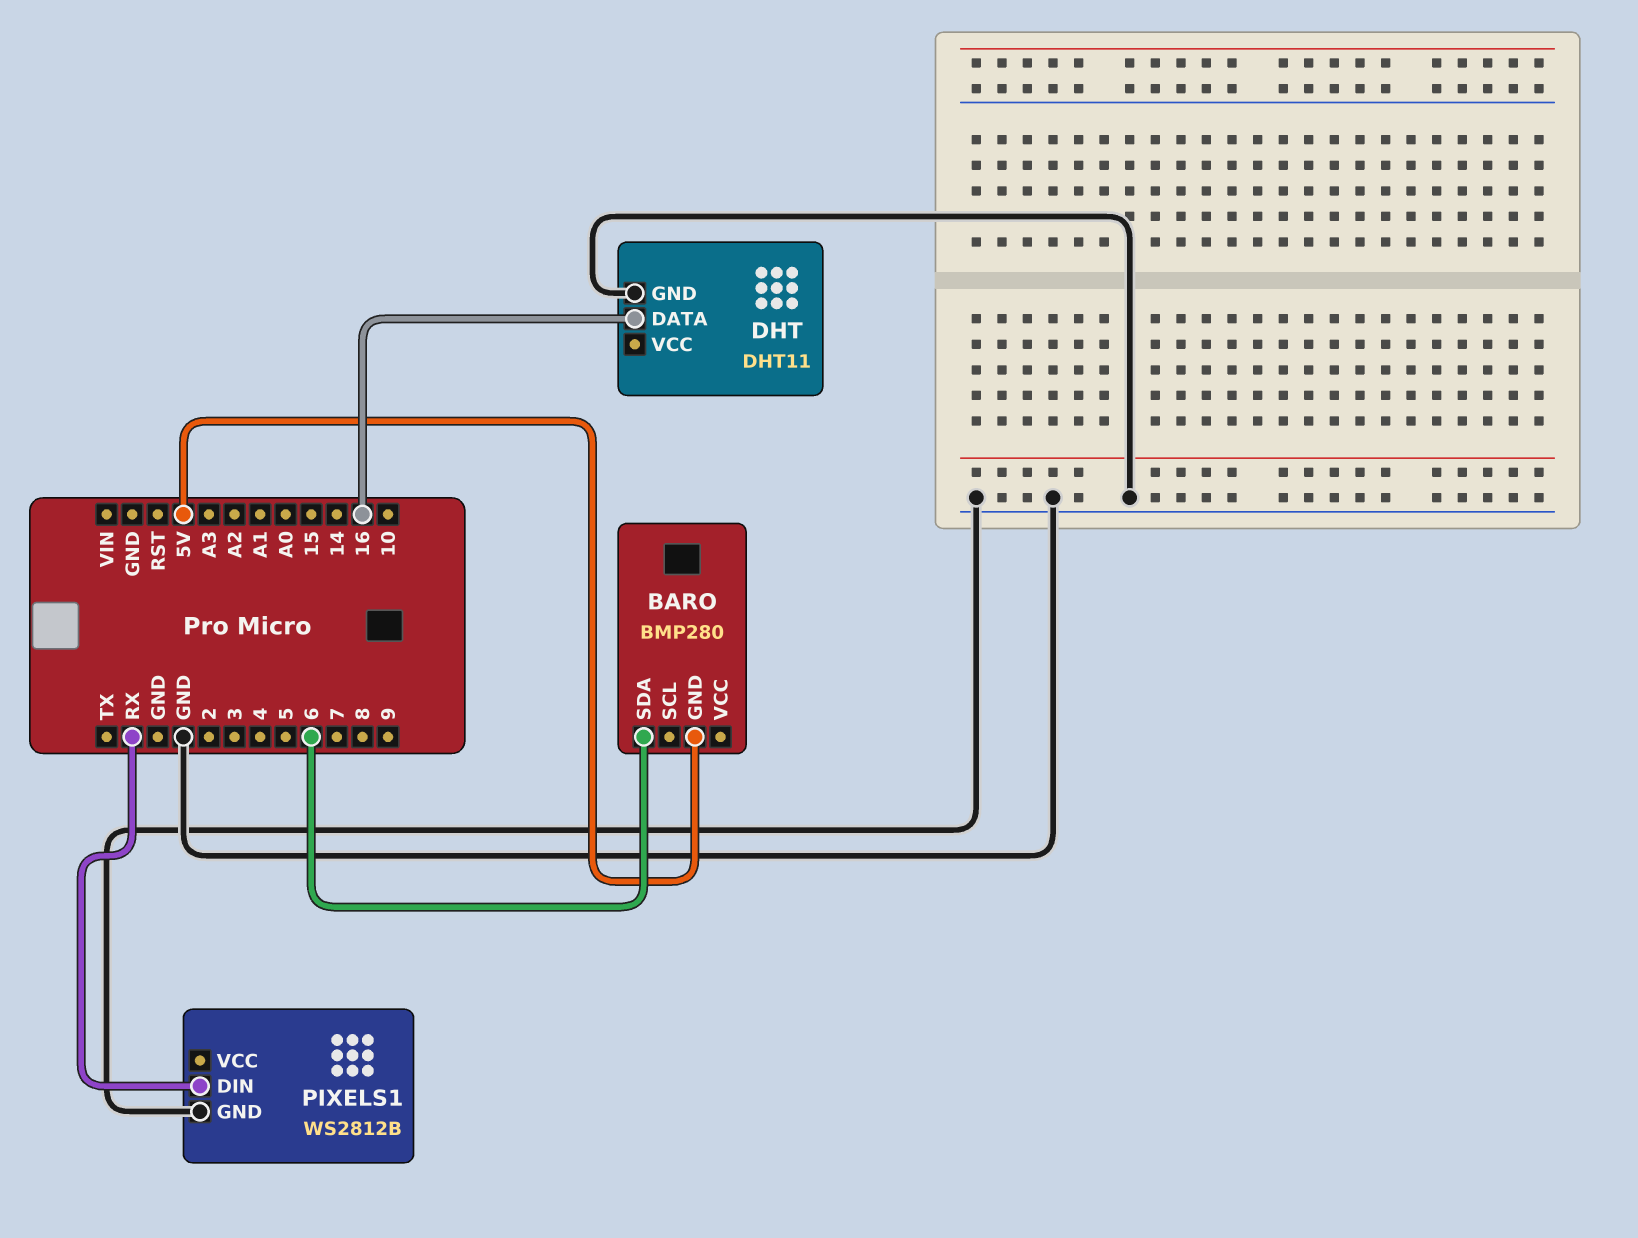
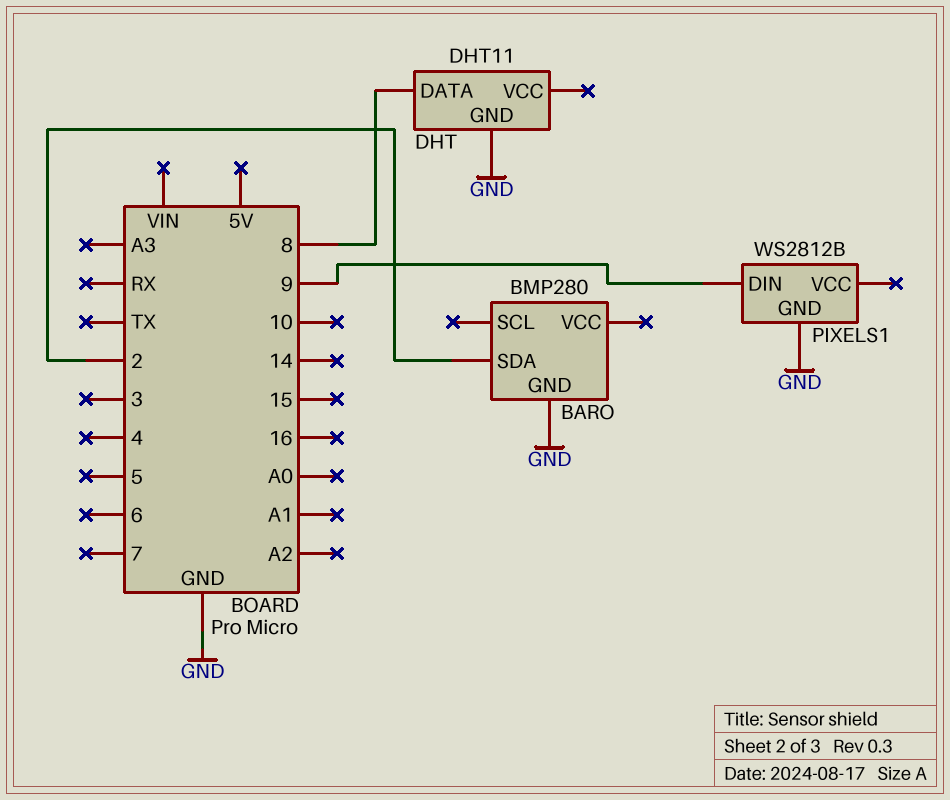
BARO pin GND: 5V -> GND
BARO pin SDA: 6 -> 2
DHT pin DATA: 16 -> 8
PIXELS1 pin DIN: RX -> 9

